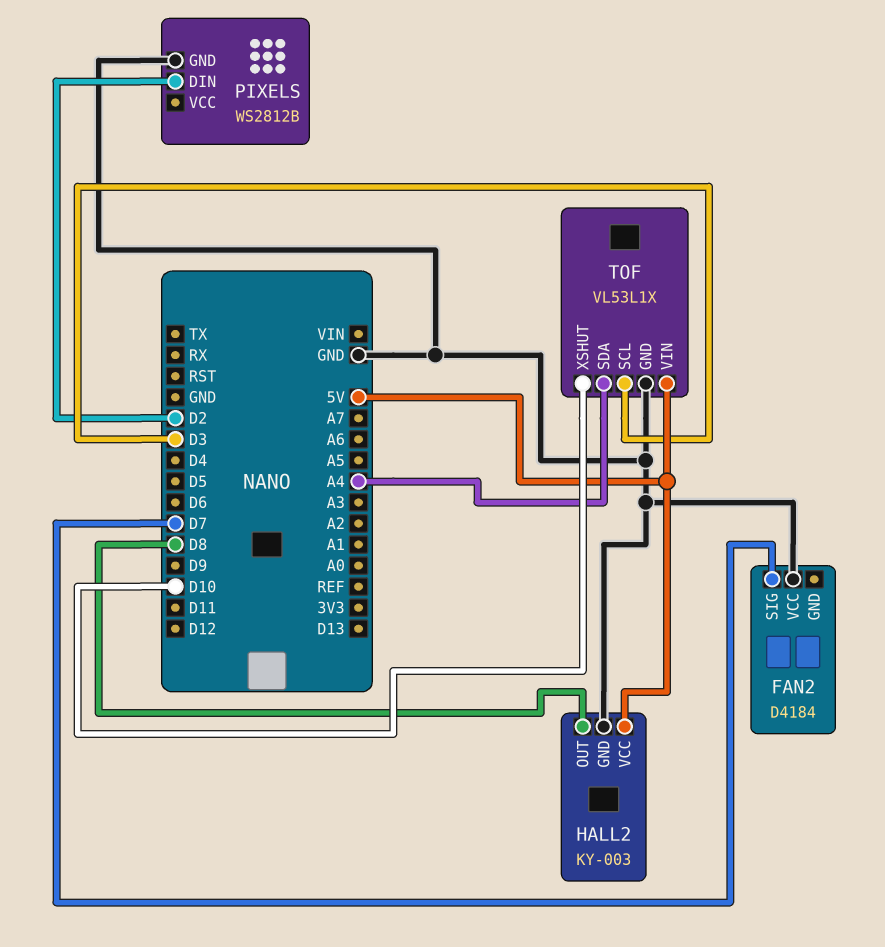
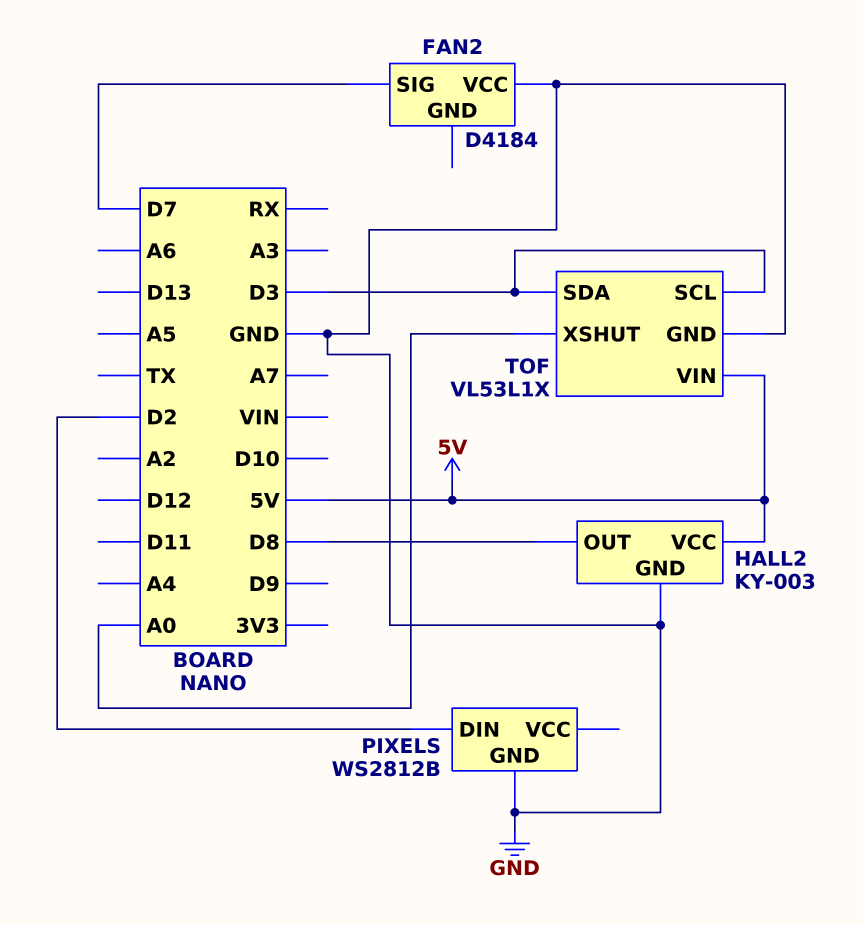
TOF pin SDA: A4 -> D3
TOF pin XSHUT: D10 -> A0

